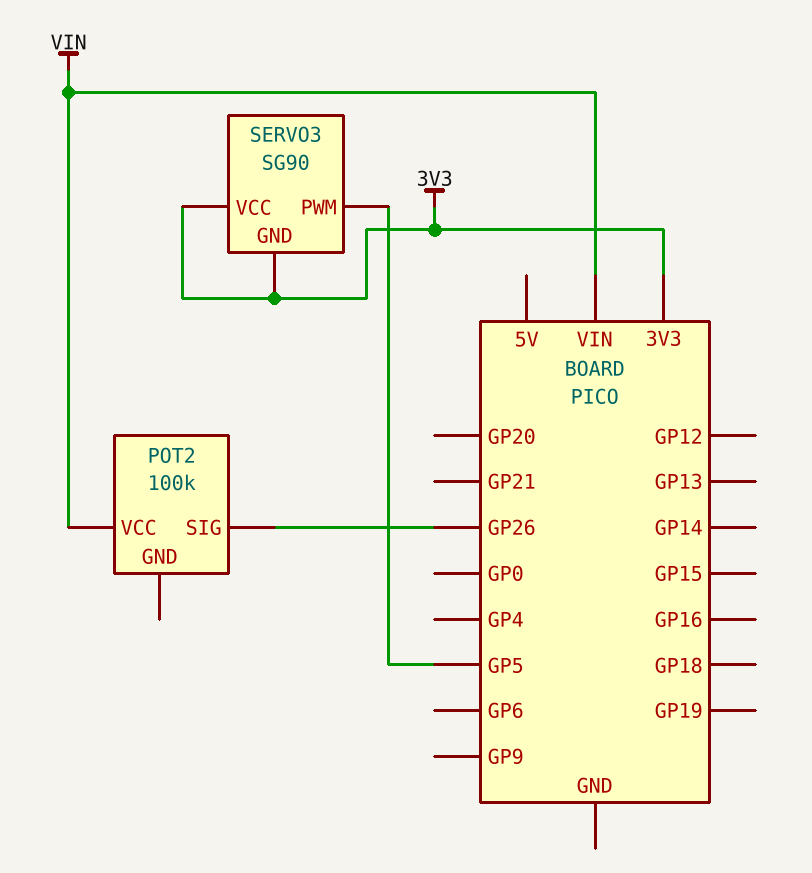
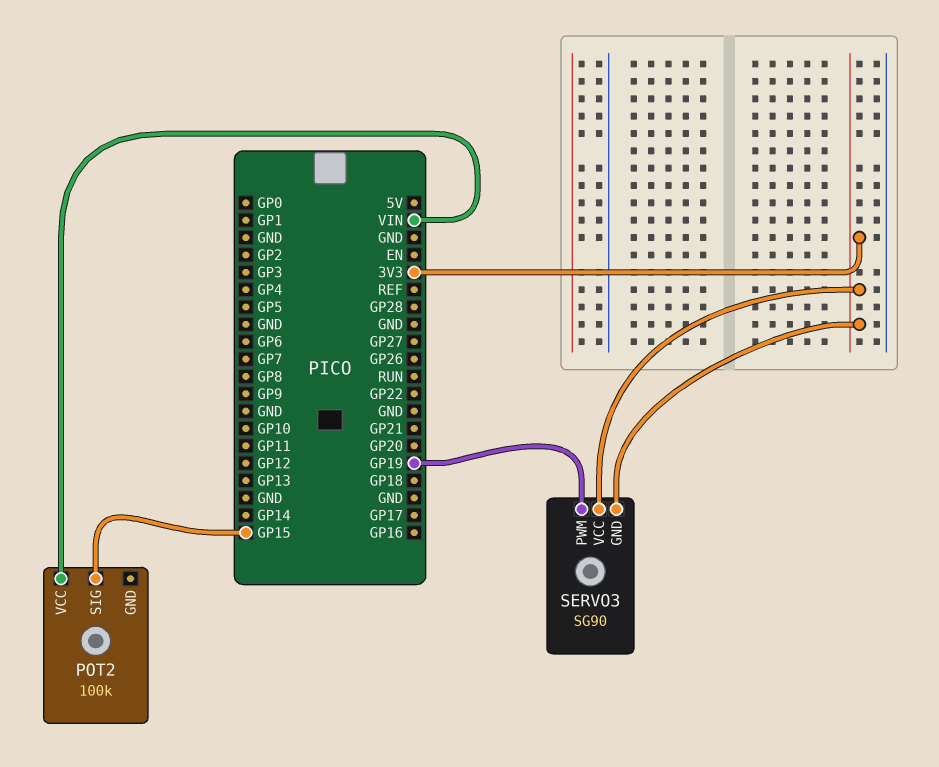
POT2 pin SIG: GP26 -> GP15
SERVO3 pin PWM: GP5 -> GP19

